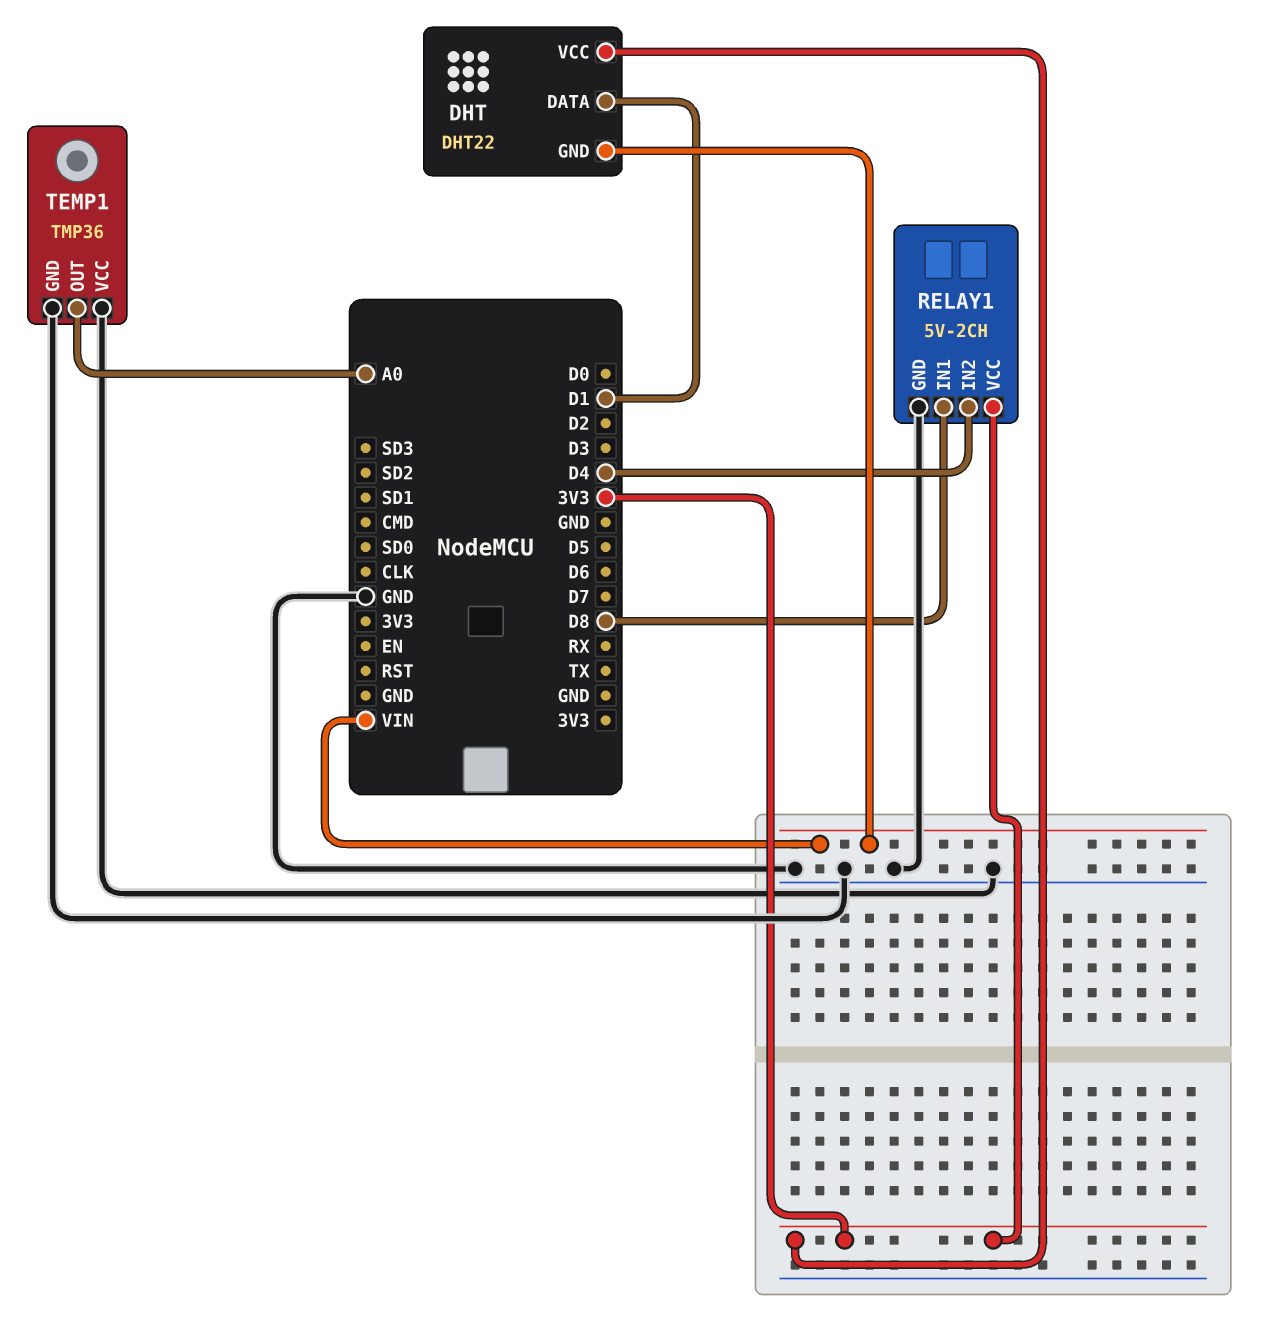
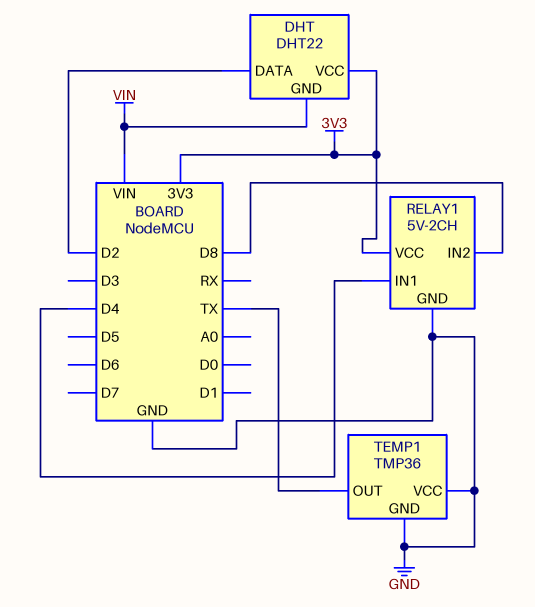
DHT pin DATA: D1 -> D2
RELAY1 pin IN1: D8 -> D4
RELAY1 pin IN2: D4 -> D8
TEMP1 pin OUT: A0 -> TX

